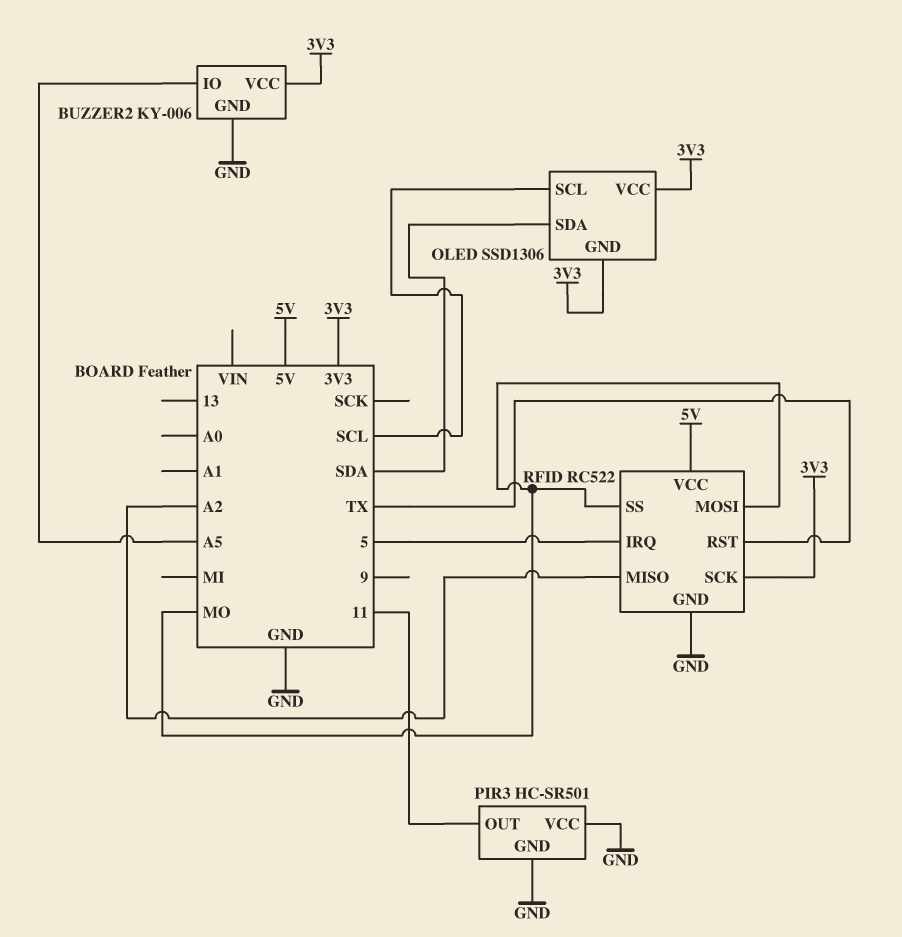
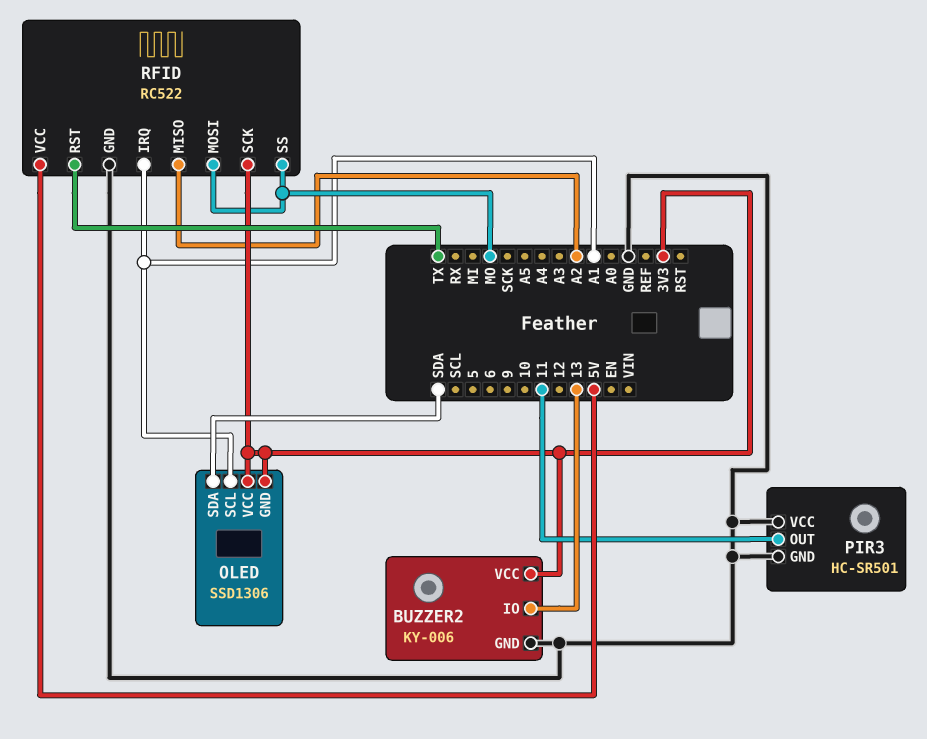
BUZZER2 pin IO: A5 -> 13
OLED pin SCL: SCL -> A1
RFID pin IRQ: 5 -> A1

